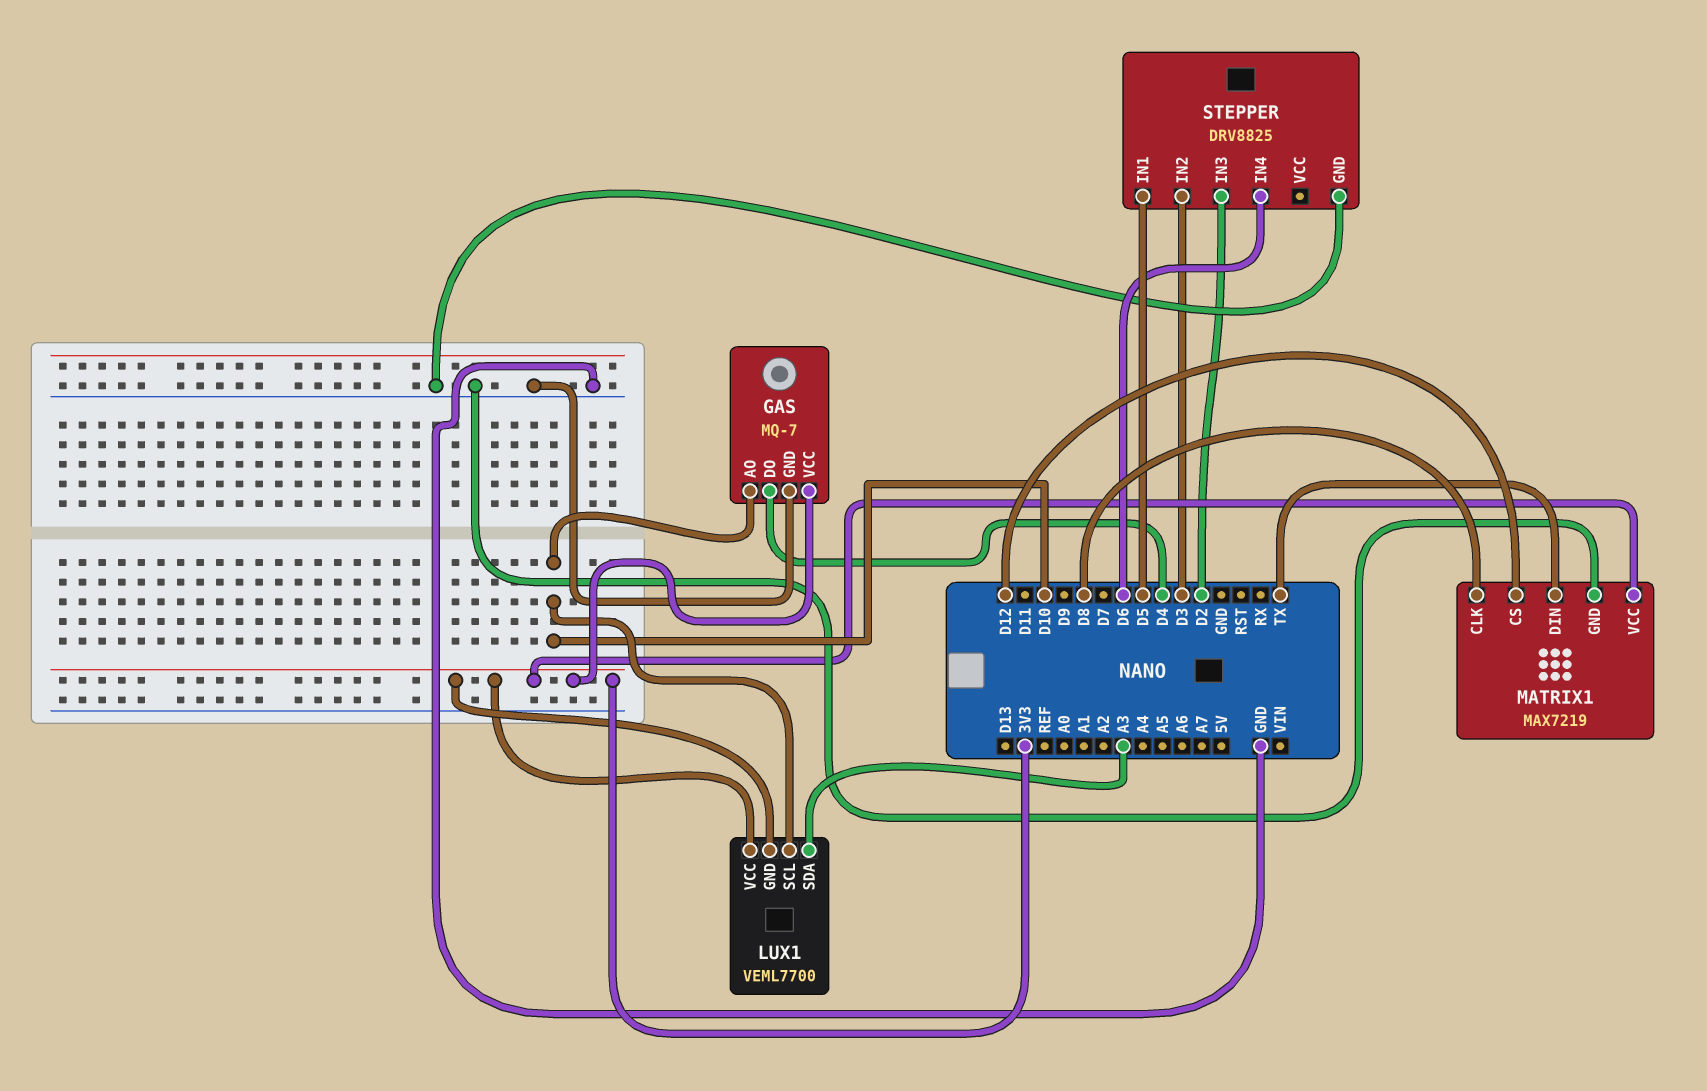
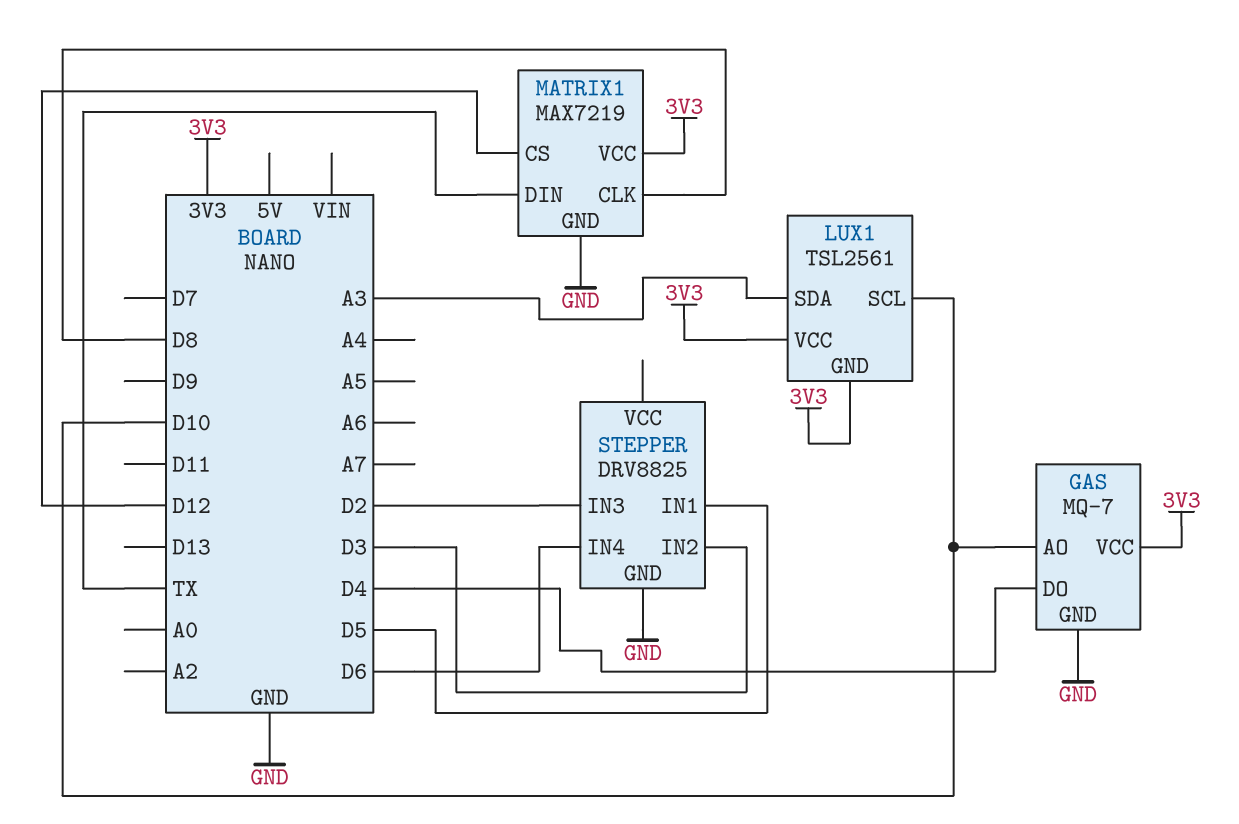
LUX1: VEML7700 -> TSL2561

